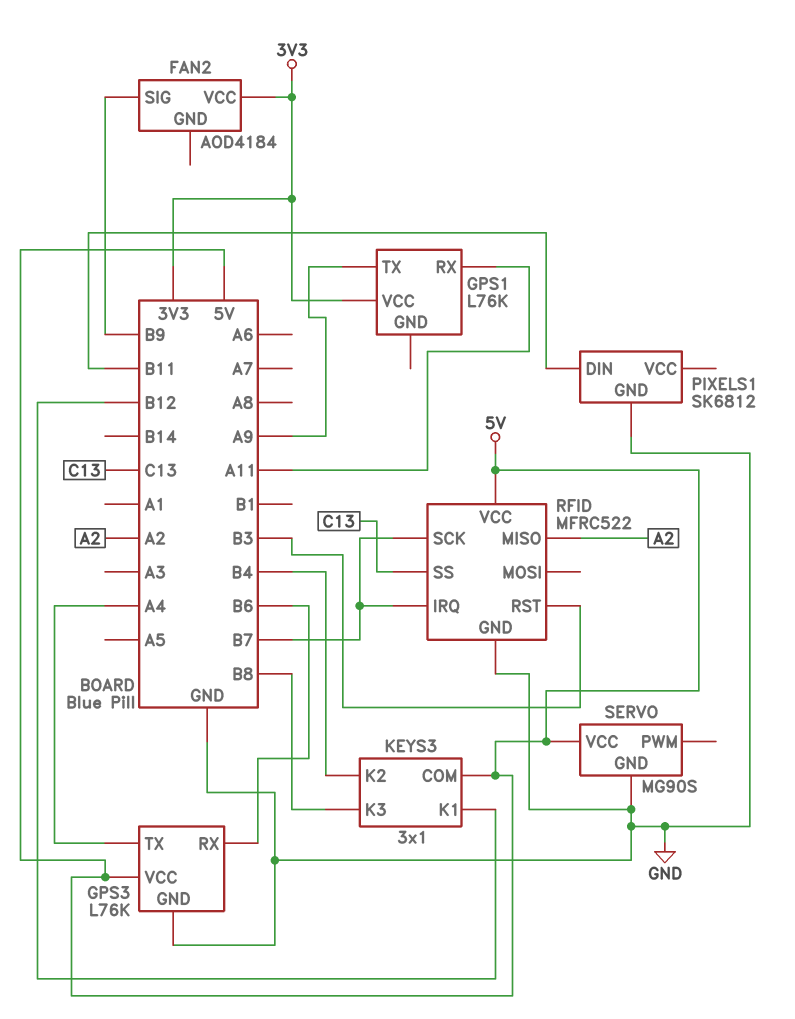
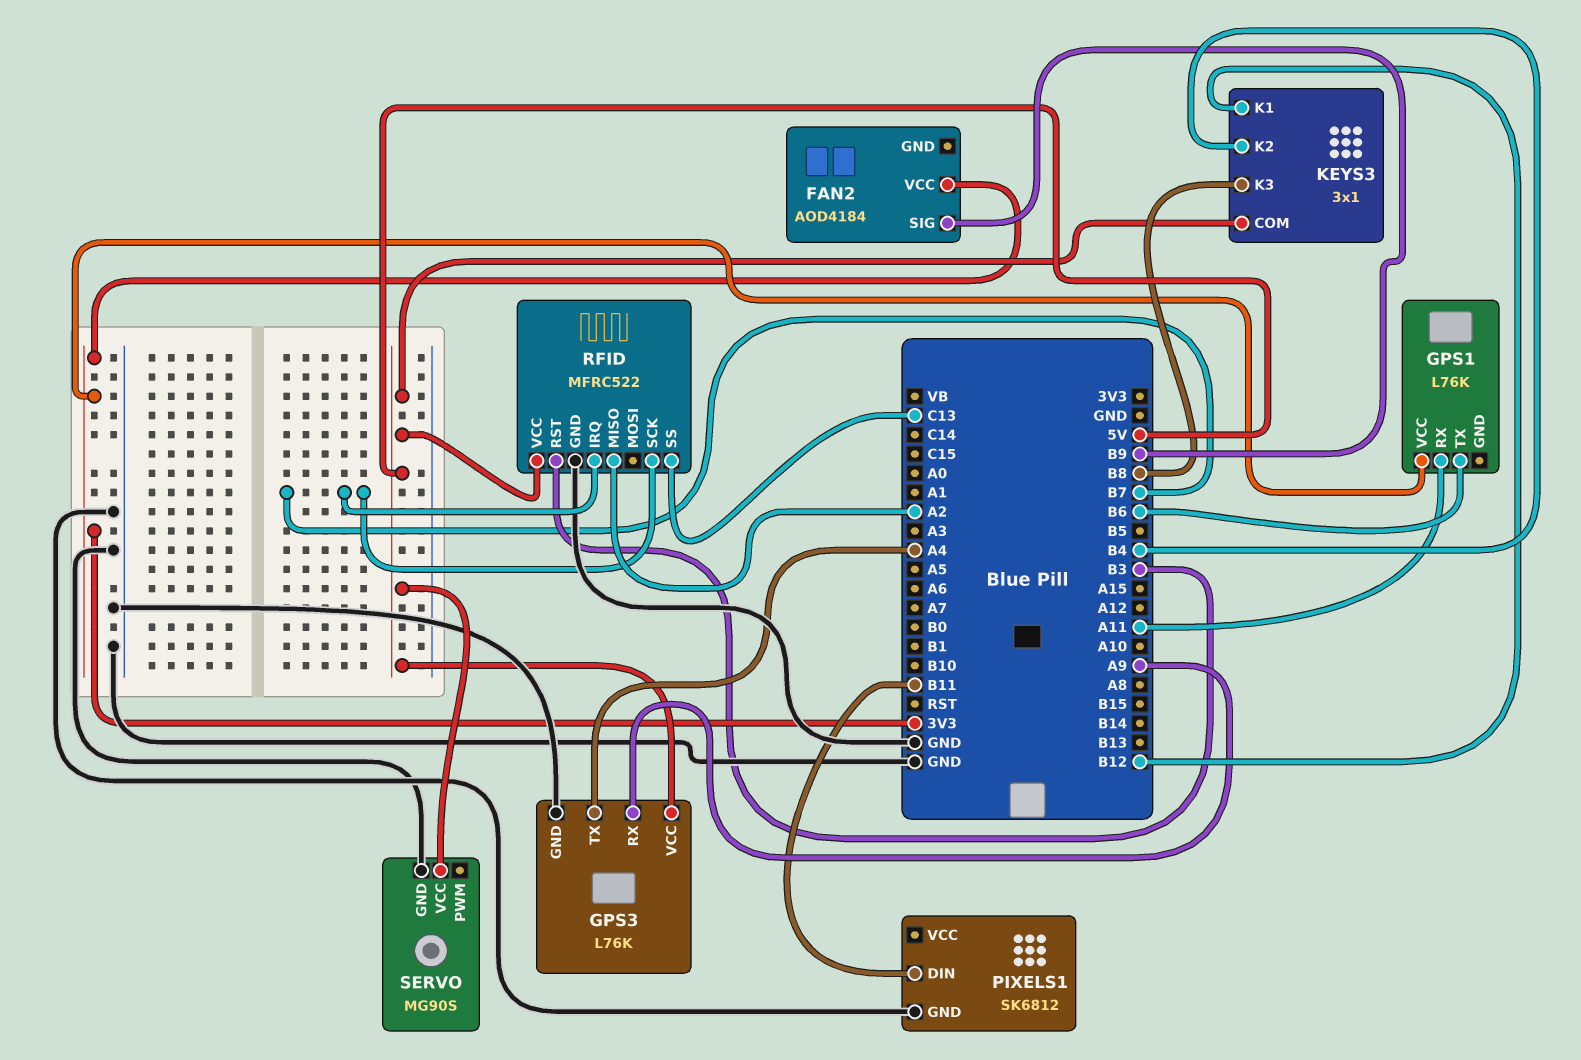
GPS1 pin TX: A9 -> B6
GPS3 pin RX: B6 -> A9

